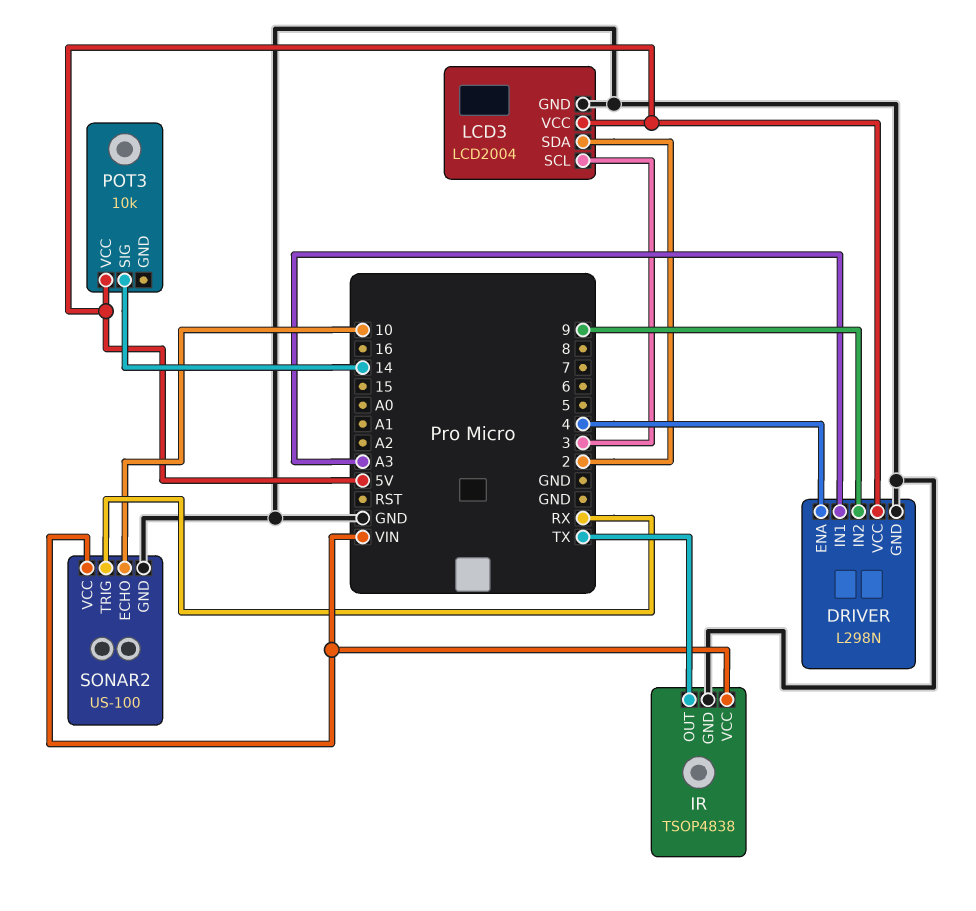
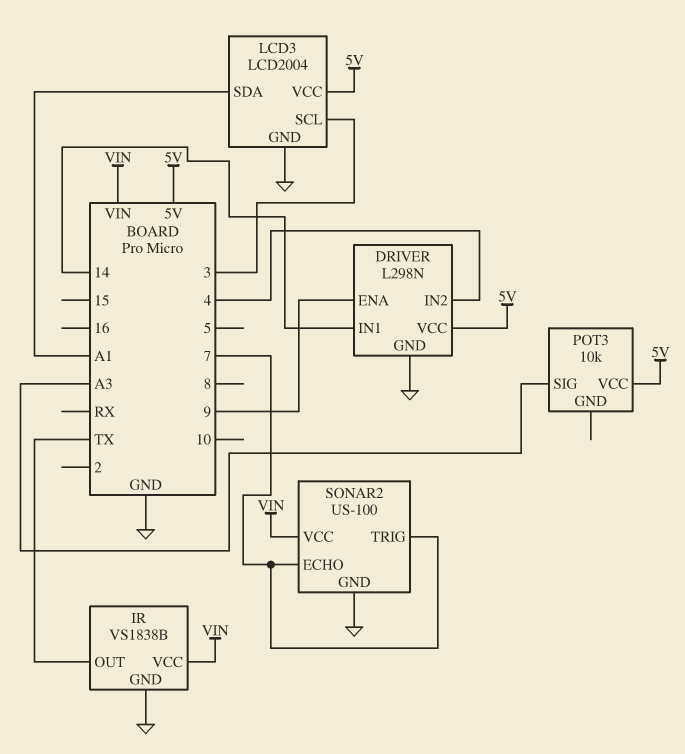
DRIVER pin ENA: 4 -> 9
DRIVER pin IN1: A3 -> 14
DRIVER pin IN2: 9 -> 4
IR: TSOP4838 -> VS1838B
LCD3 pin SDA: 2 -> A1
POT3 pin SIG: 14 -> A3
SONAR2 pin ECHO: 10 -> 7
SONAR2 pin TRIG: RX -> 7

